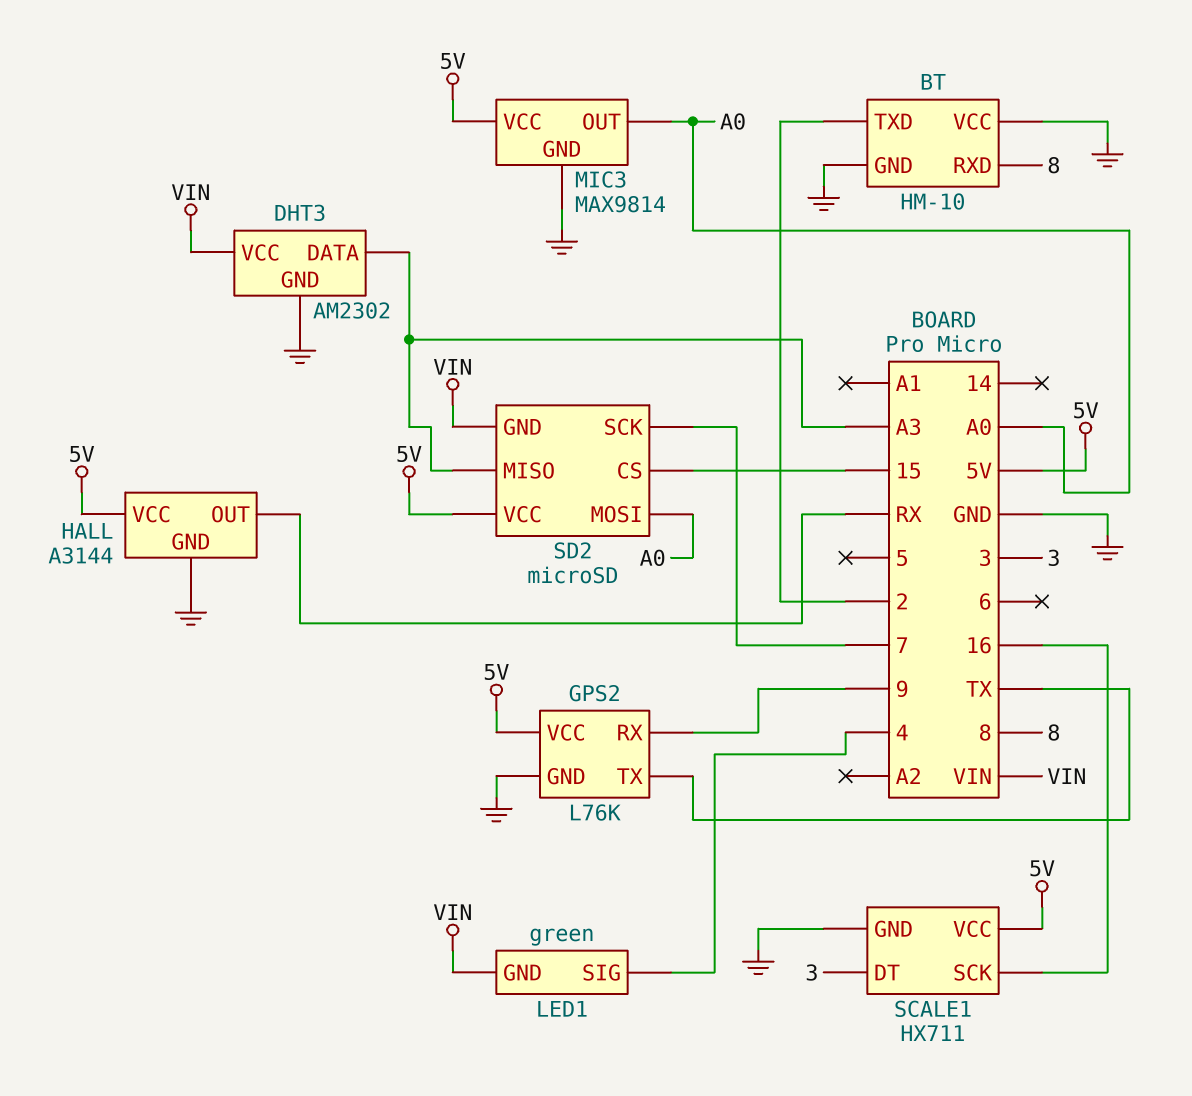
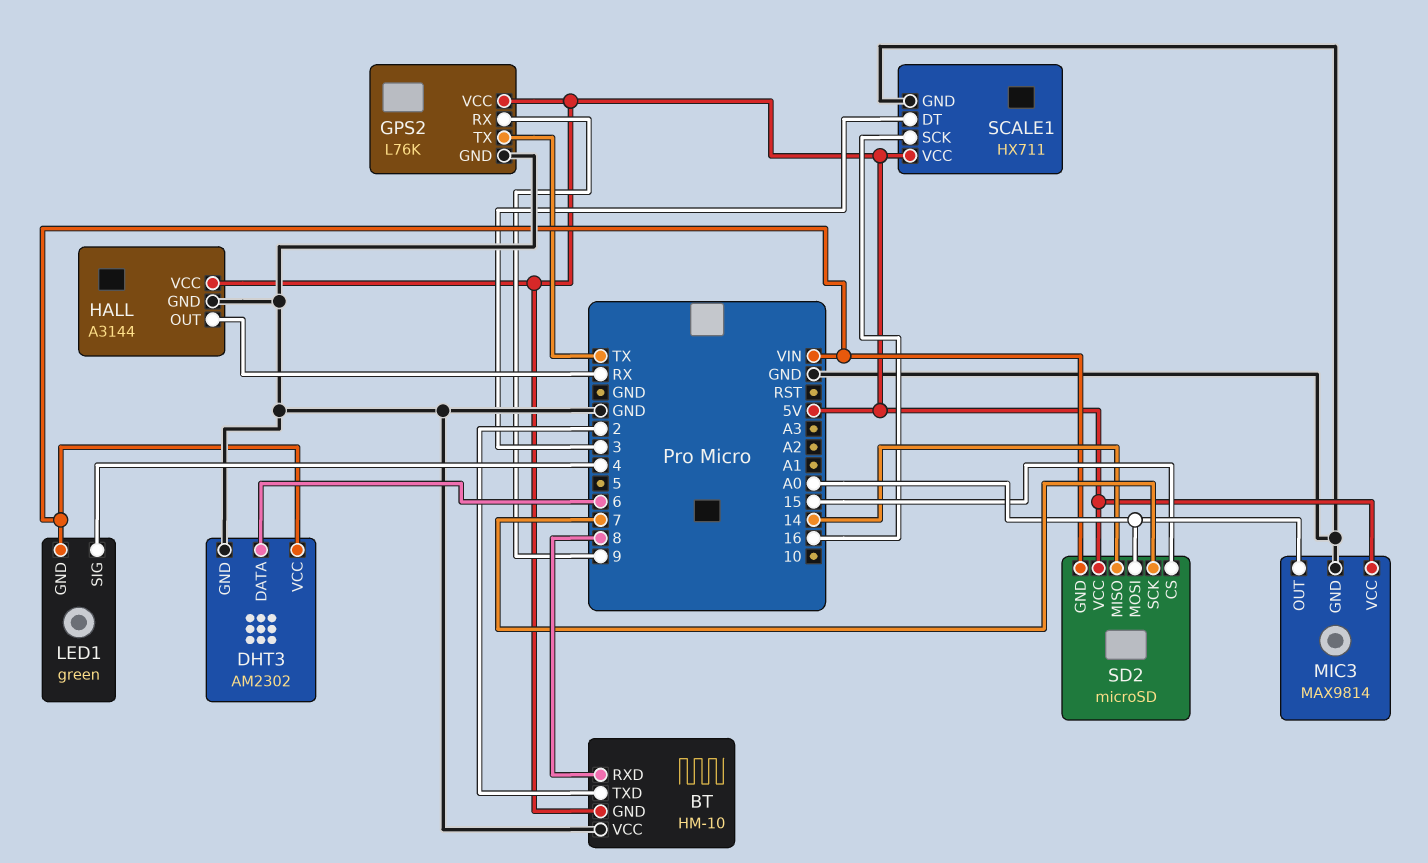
BT pin GND: GND -> 5V
DHT3 pin DATA: A3 -> 6
SD2 pin MISO: A3 -> 14

